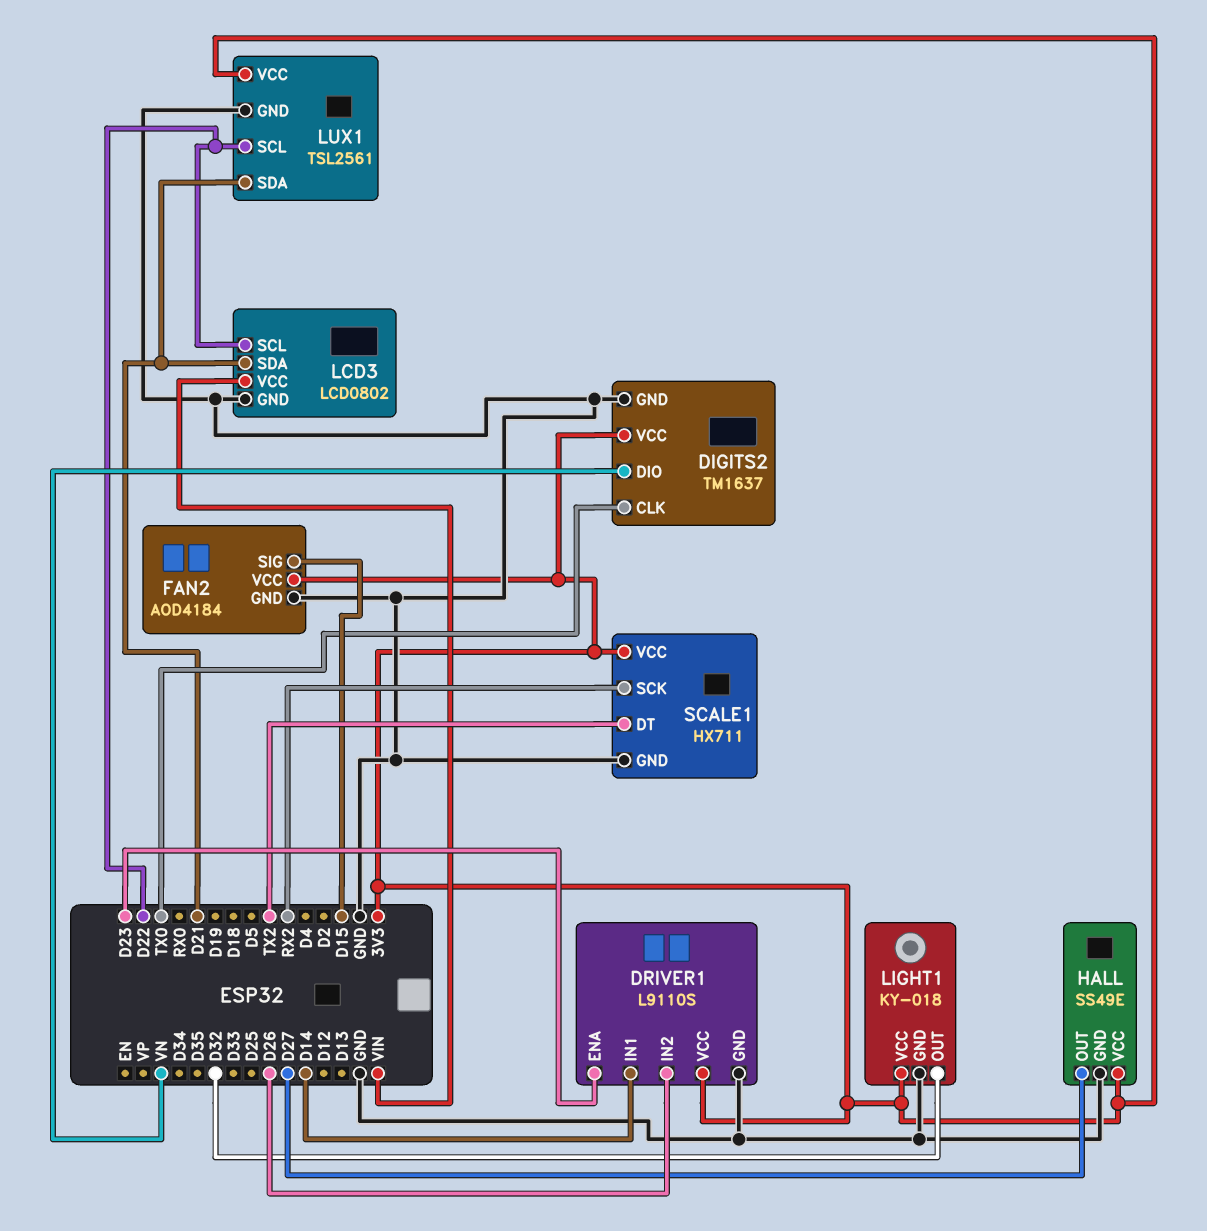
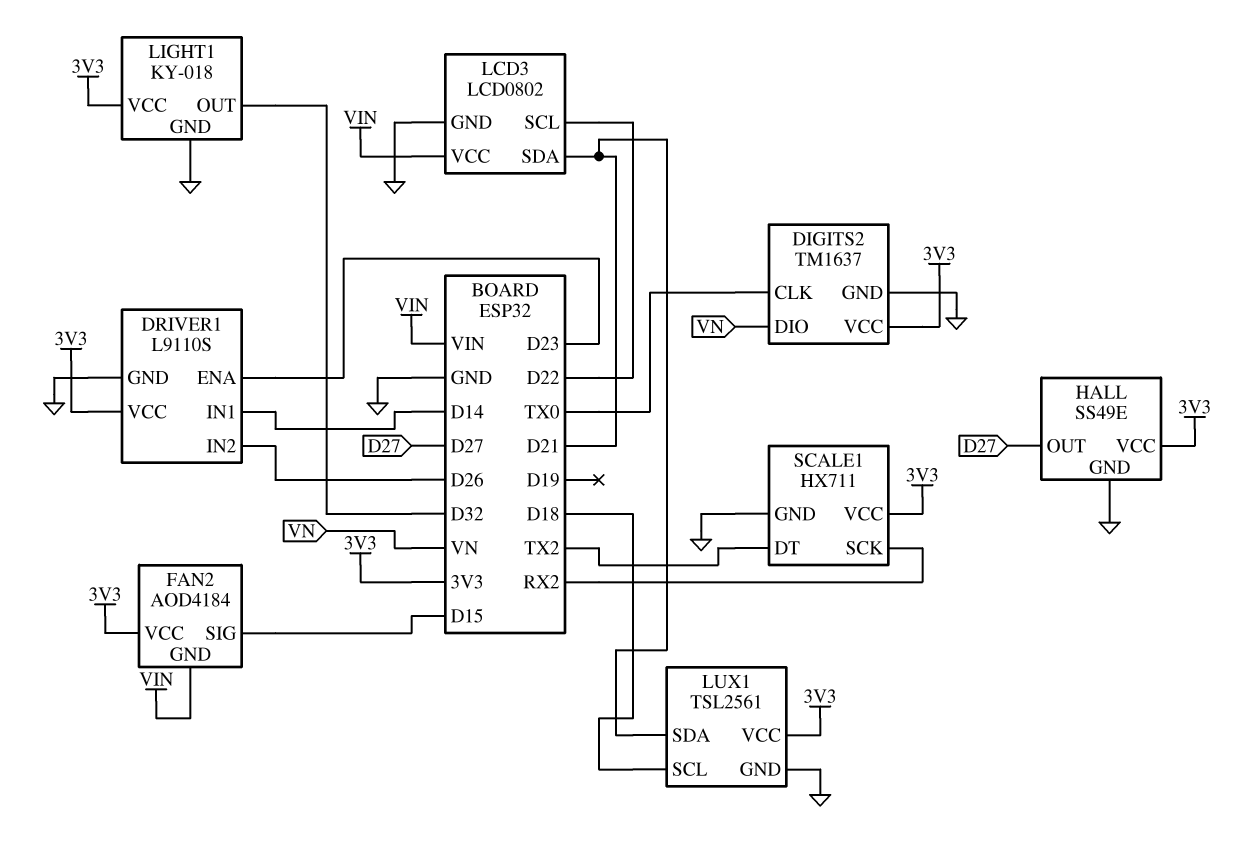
FAN2 pin GND: GND -> VIN
LUX1 pin SCL: D22 -> D18

